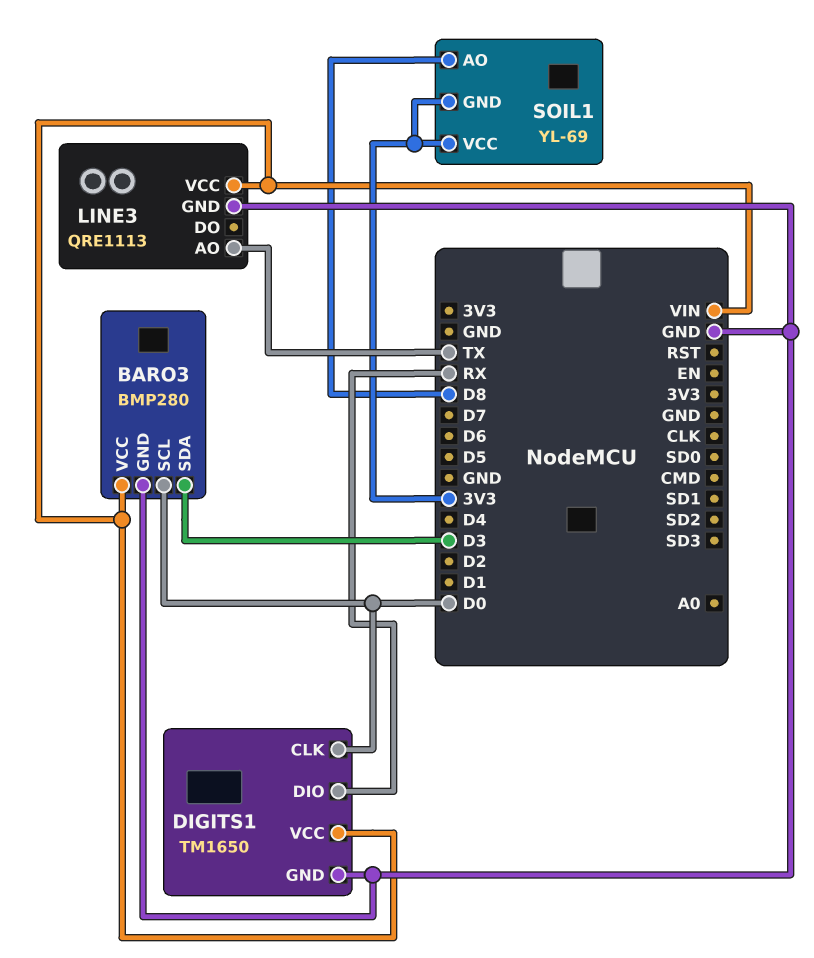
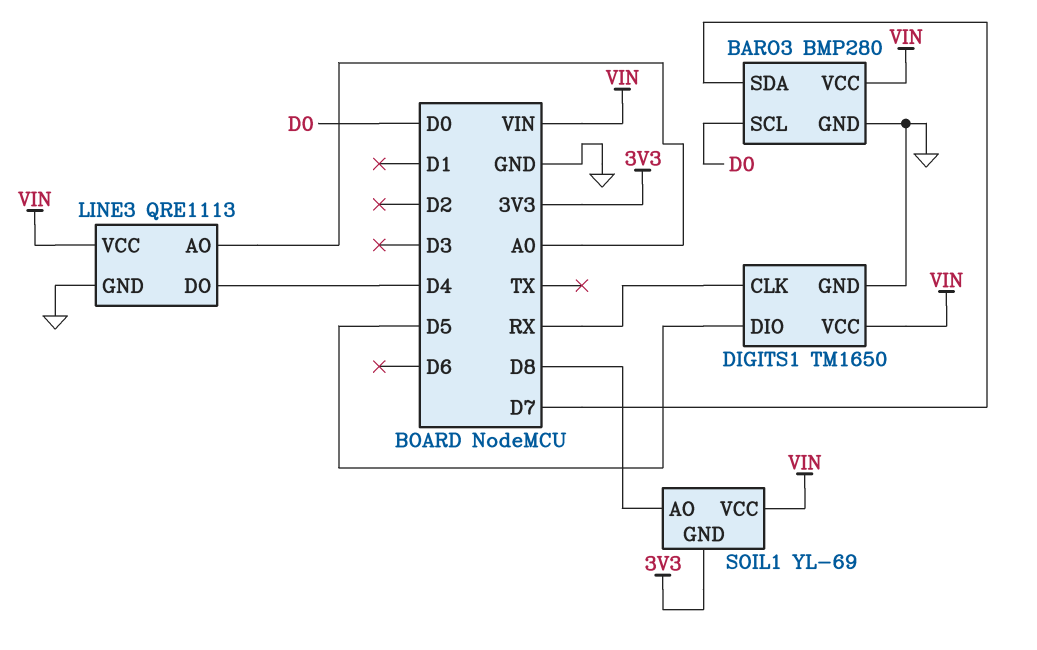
BARO3 pin SDA: D3 -> D7
DIGITS1 pin CLK: D0 -> RX
DIGITS1 pin DIO: RX -> D5
LINE3 pin AO: TX -> A0
LINE3 pin DO: none -> D4
SOIL1 pin VCC: 3V3 -> VIN

